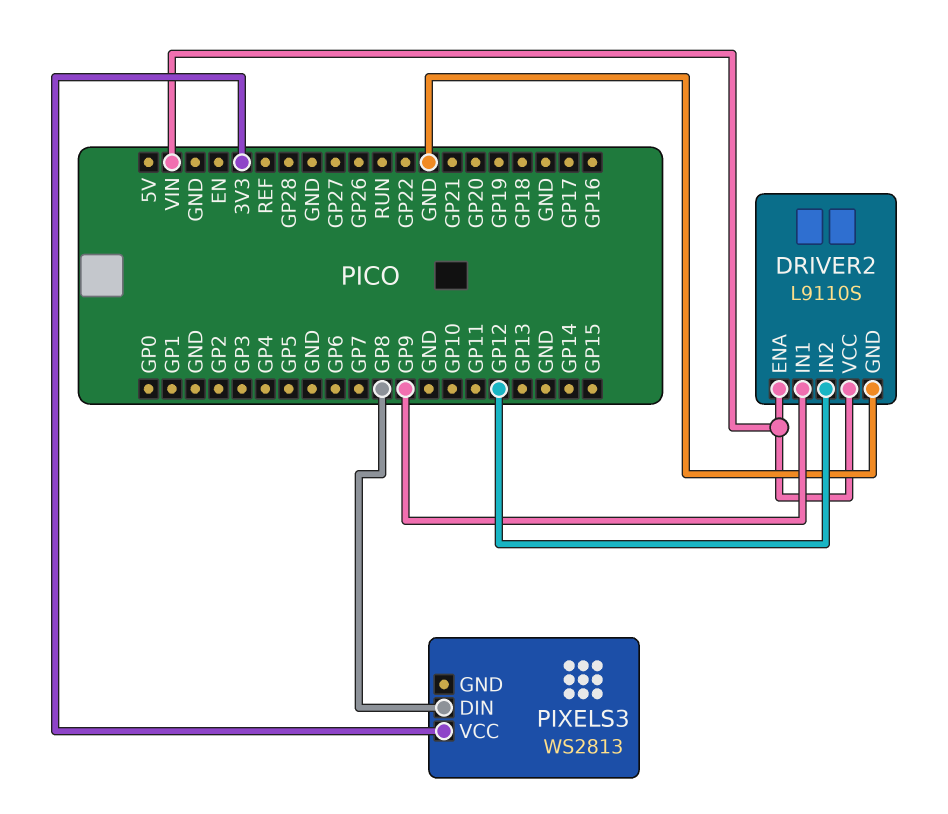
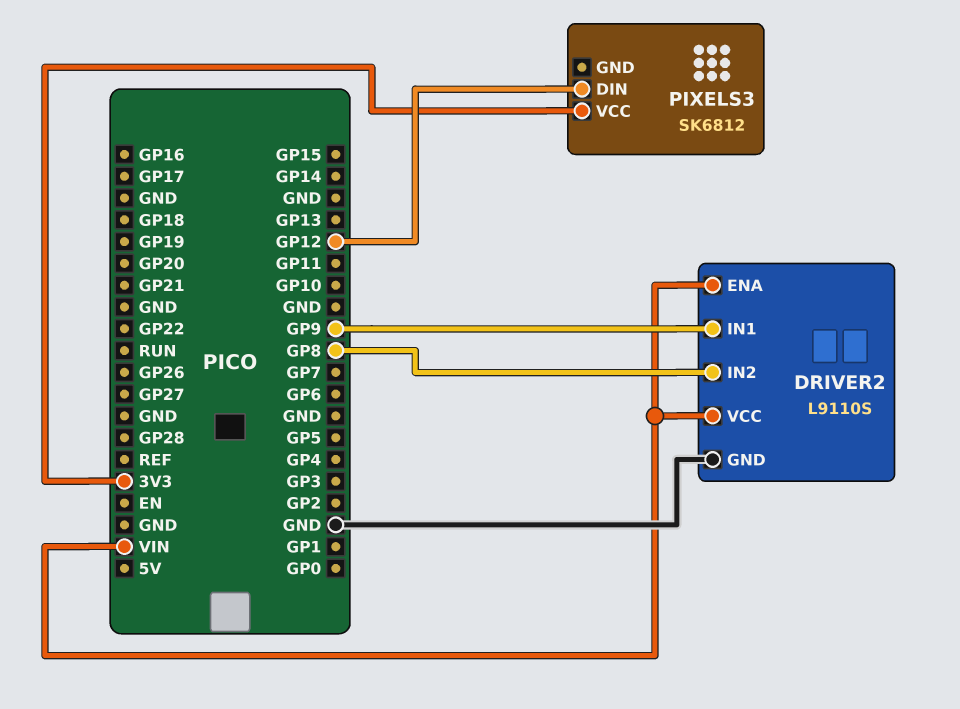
DRIVER2 pin IN2: GP12 -> GP8
PIXELS3: WS2813 -> SK6812
PIXELS3 pin DIN: GP8 -> GP12

